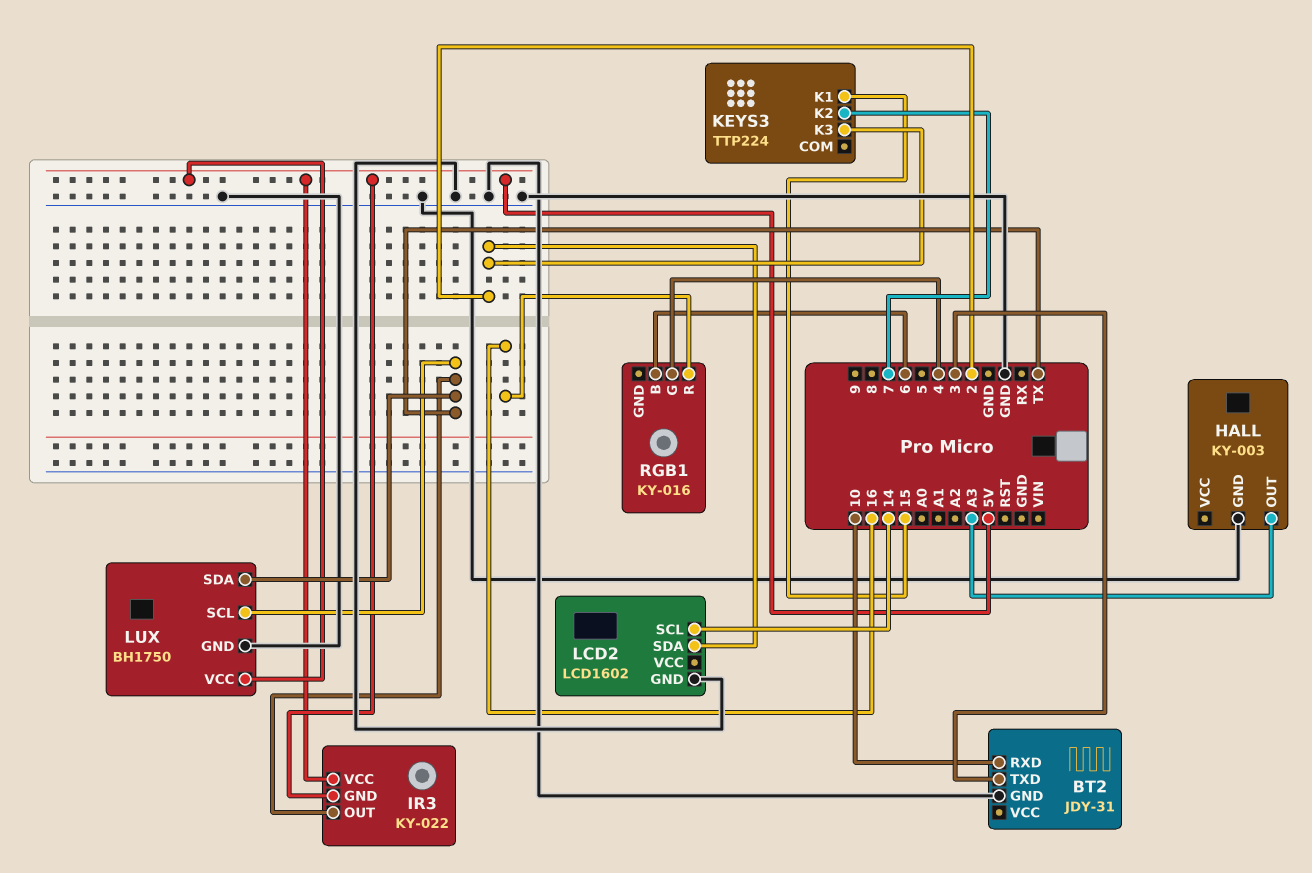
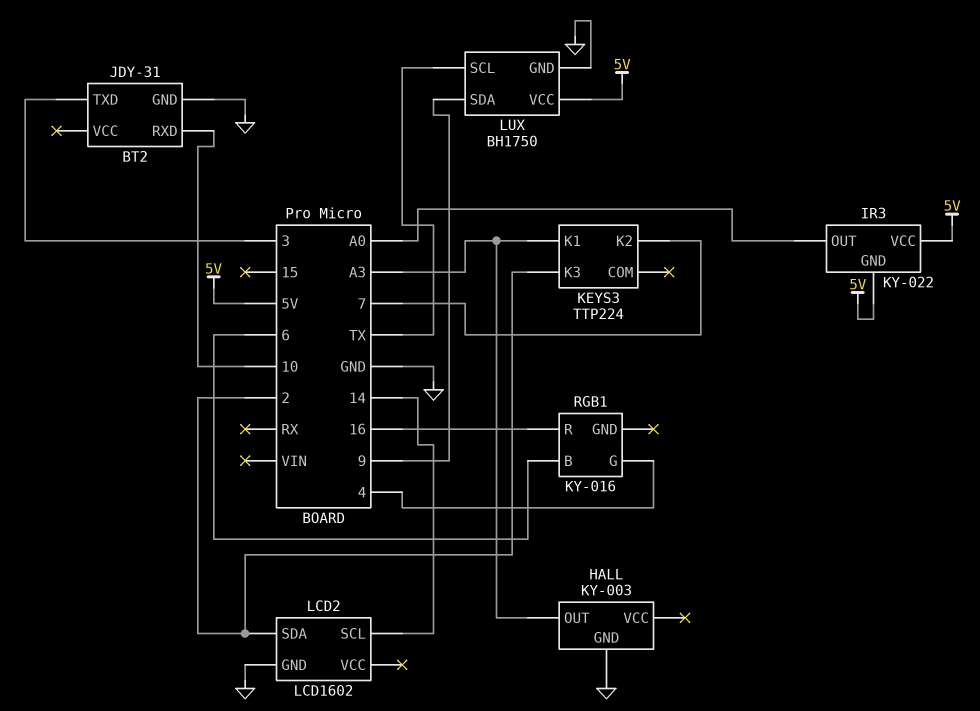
IR3 pin OUT: TX -> A0
KEYS3 pin K1: 15 -> A3
LUX pin SDA: TX -> 9

